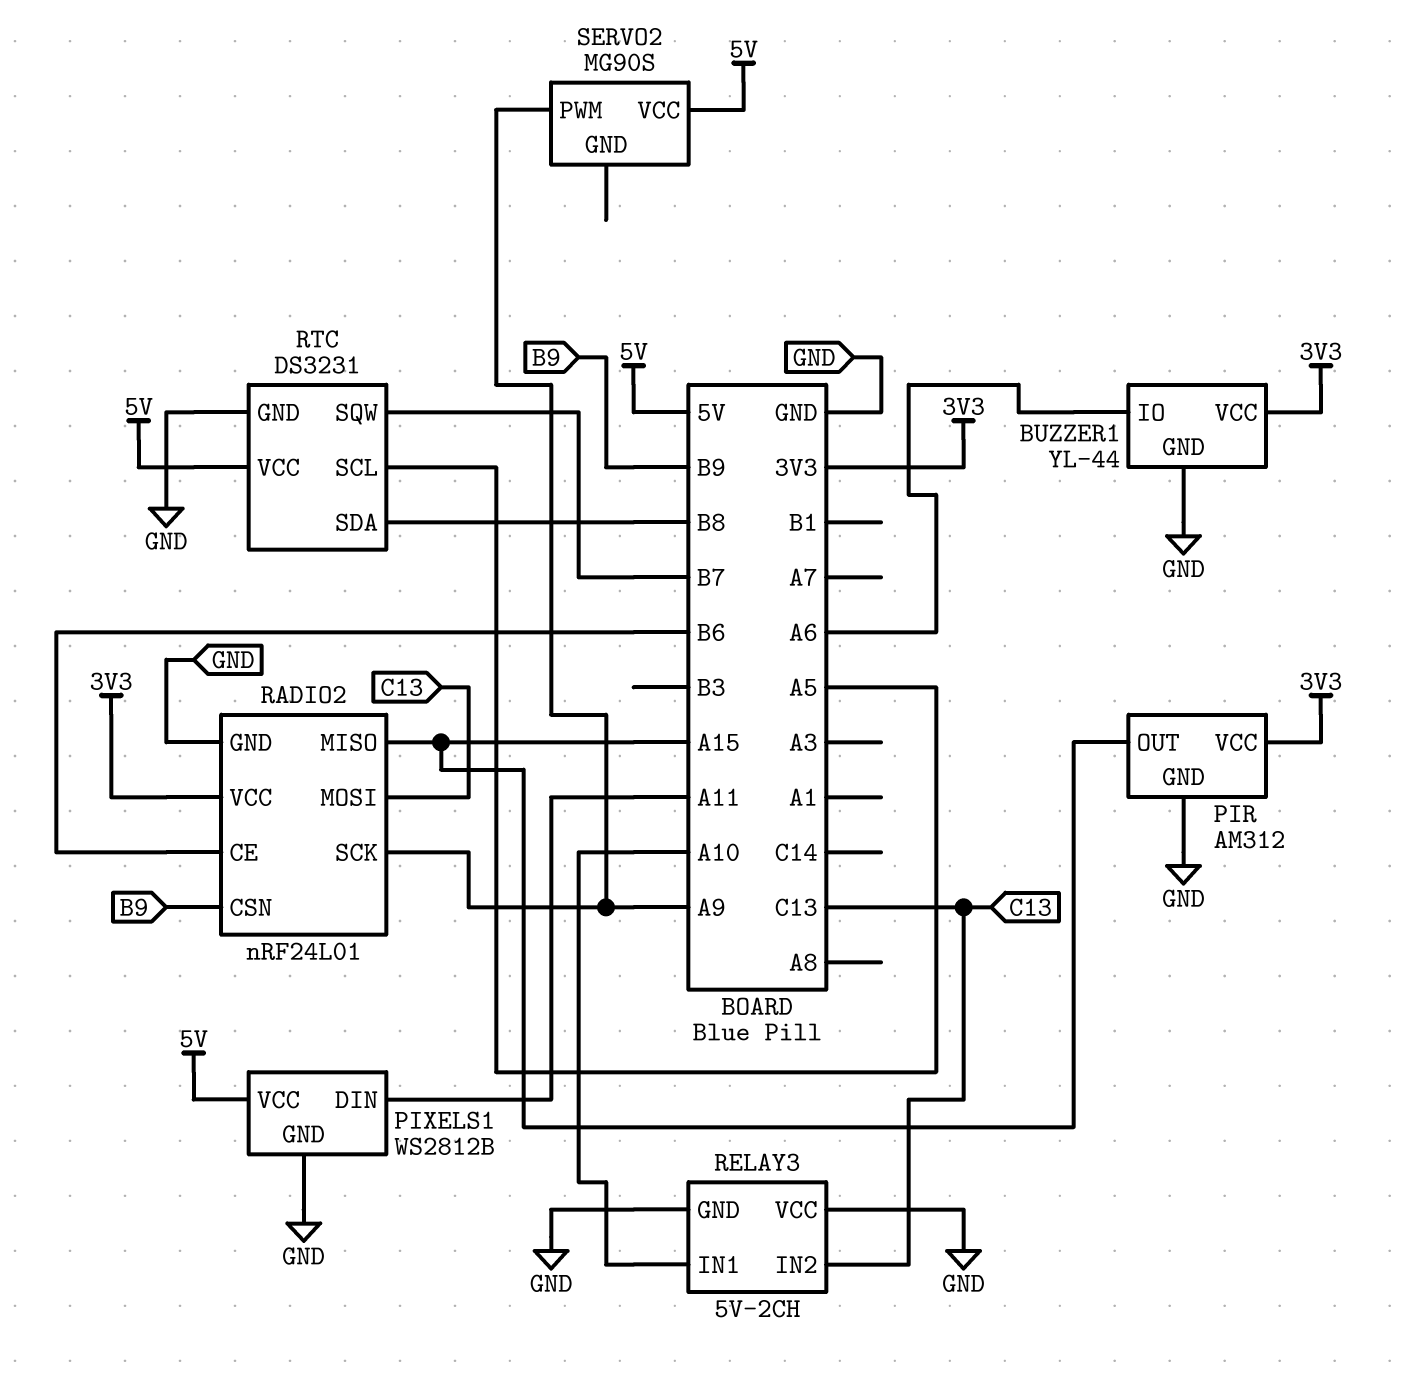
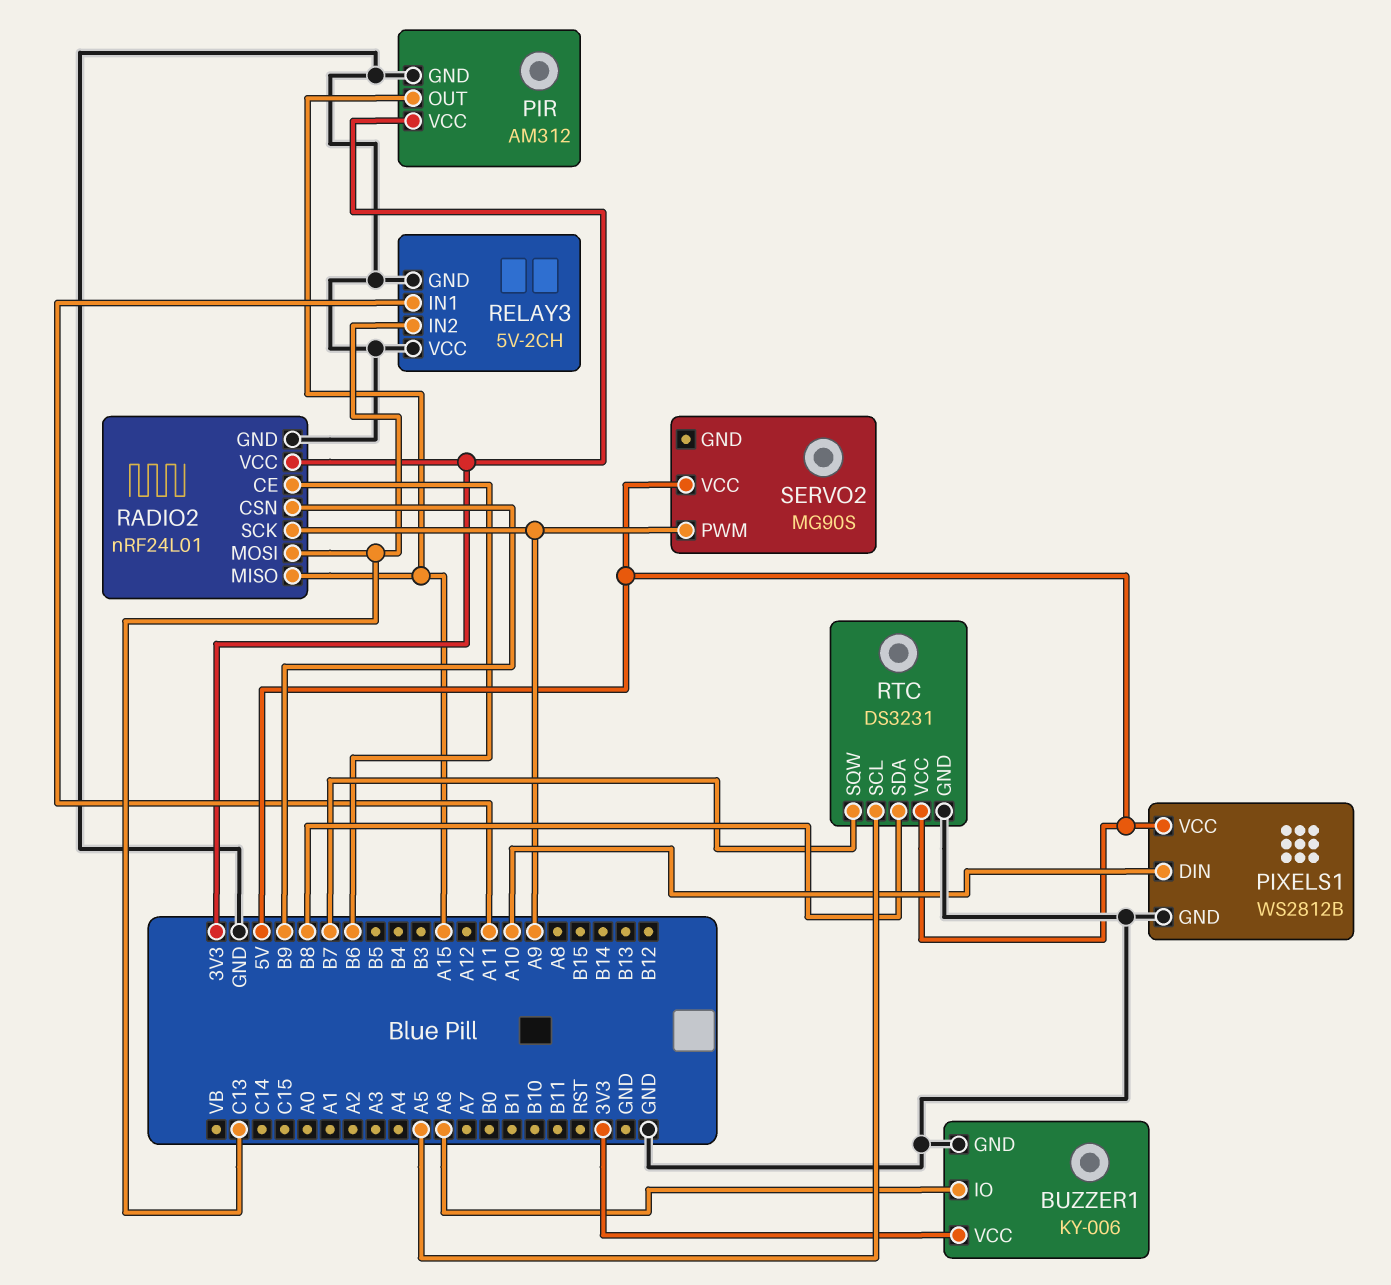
BUZZER1: YL-44 -> KY-006
PIXELS1 pin DIN: A11 -> A10
RELAY3 pin IN1: A10 -> A11

